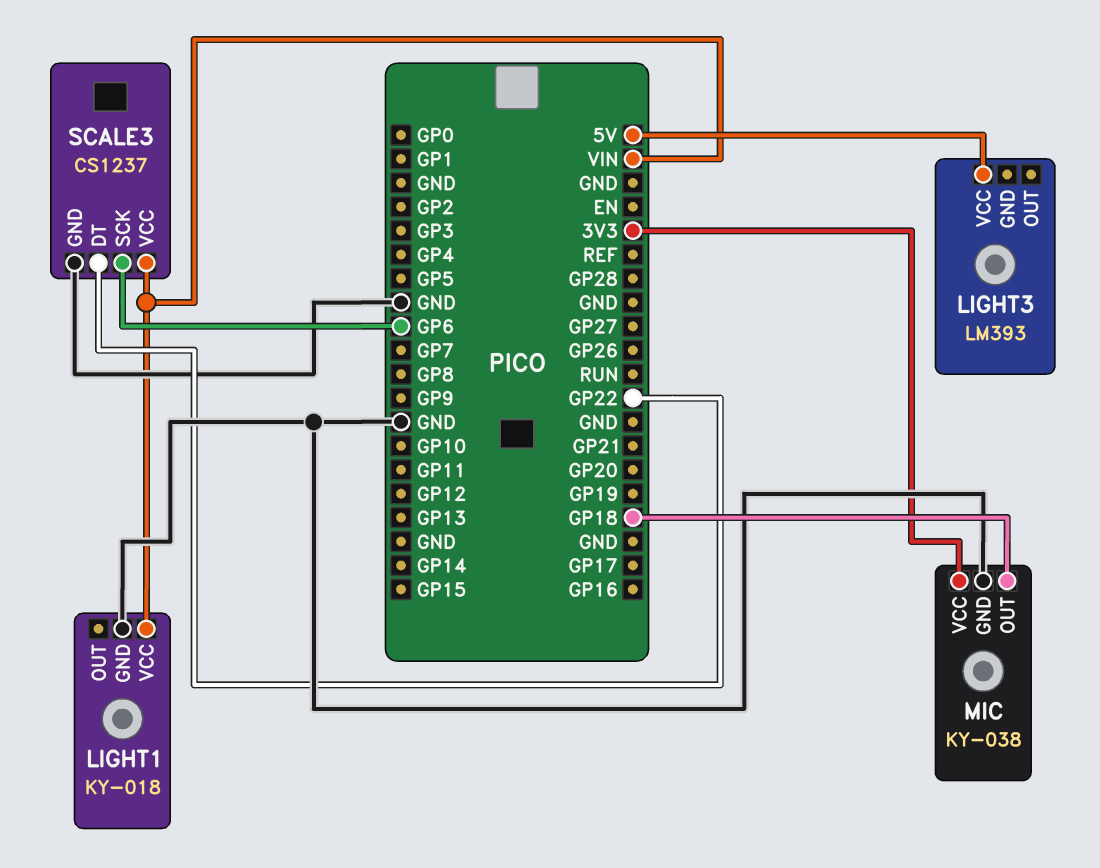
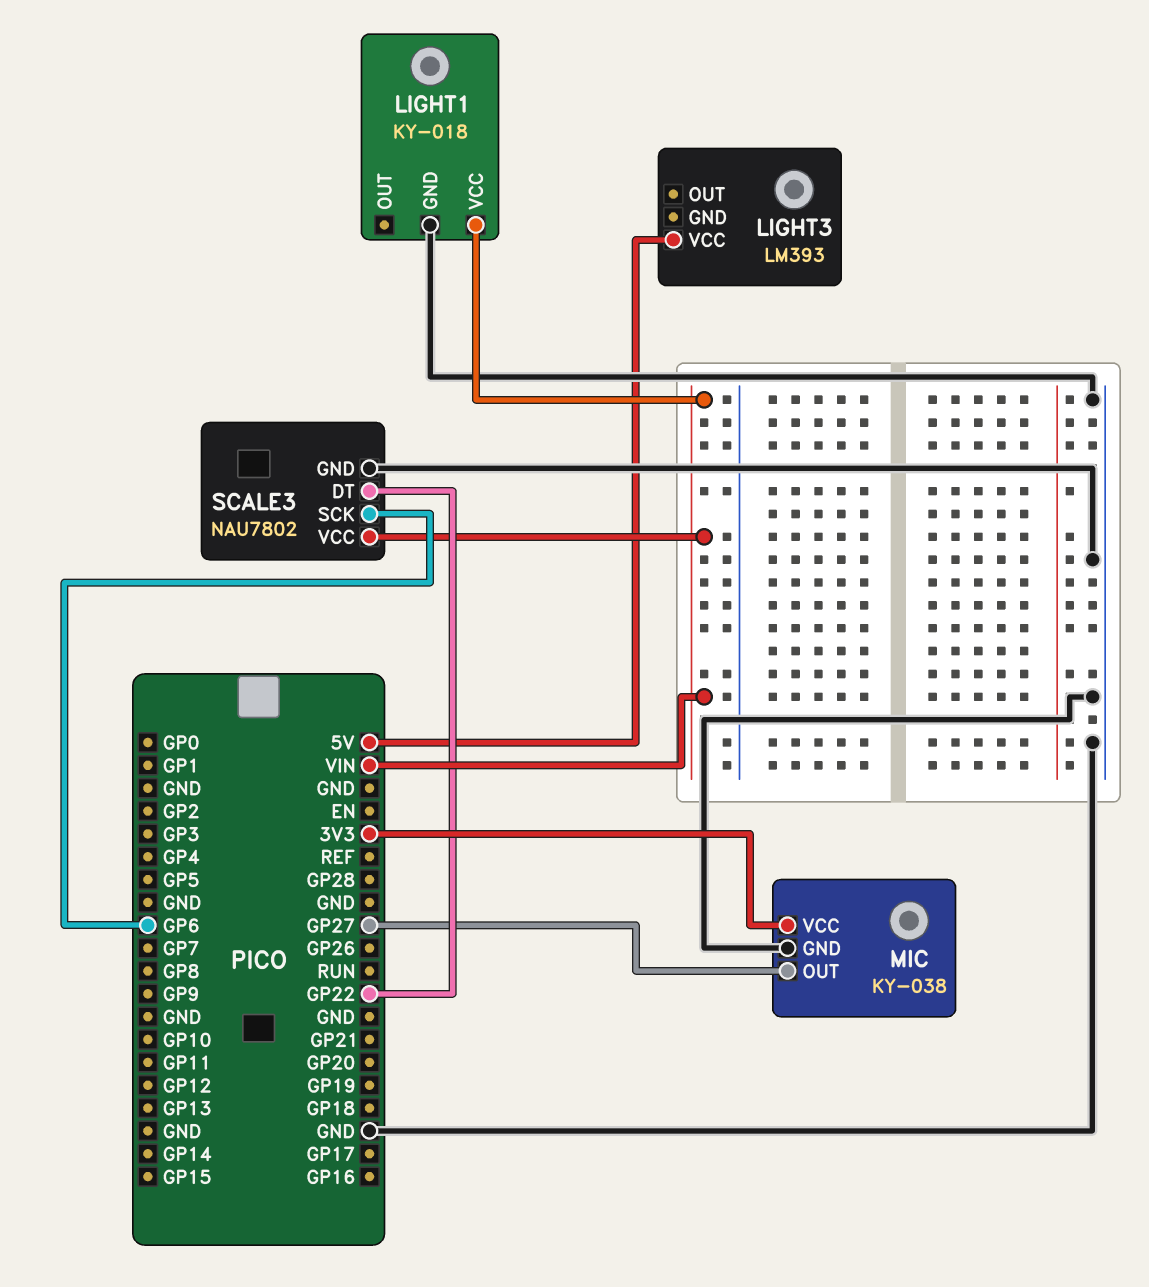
MIC pin OUT: GP18 -> GP27
SCALE3: CS1237 -> NAU7802

